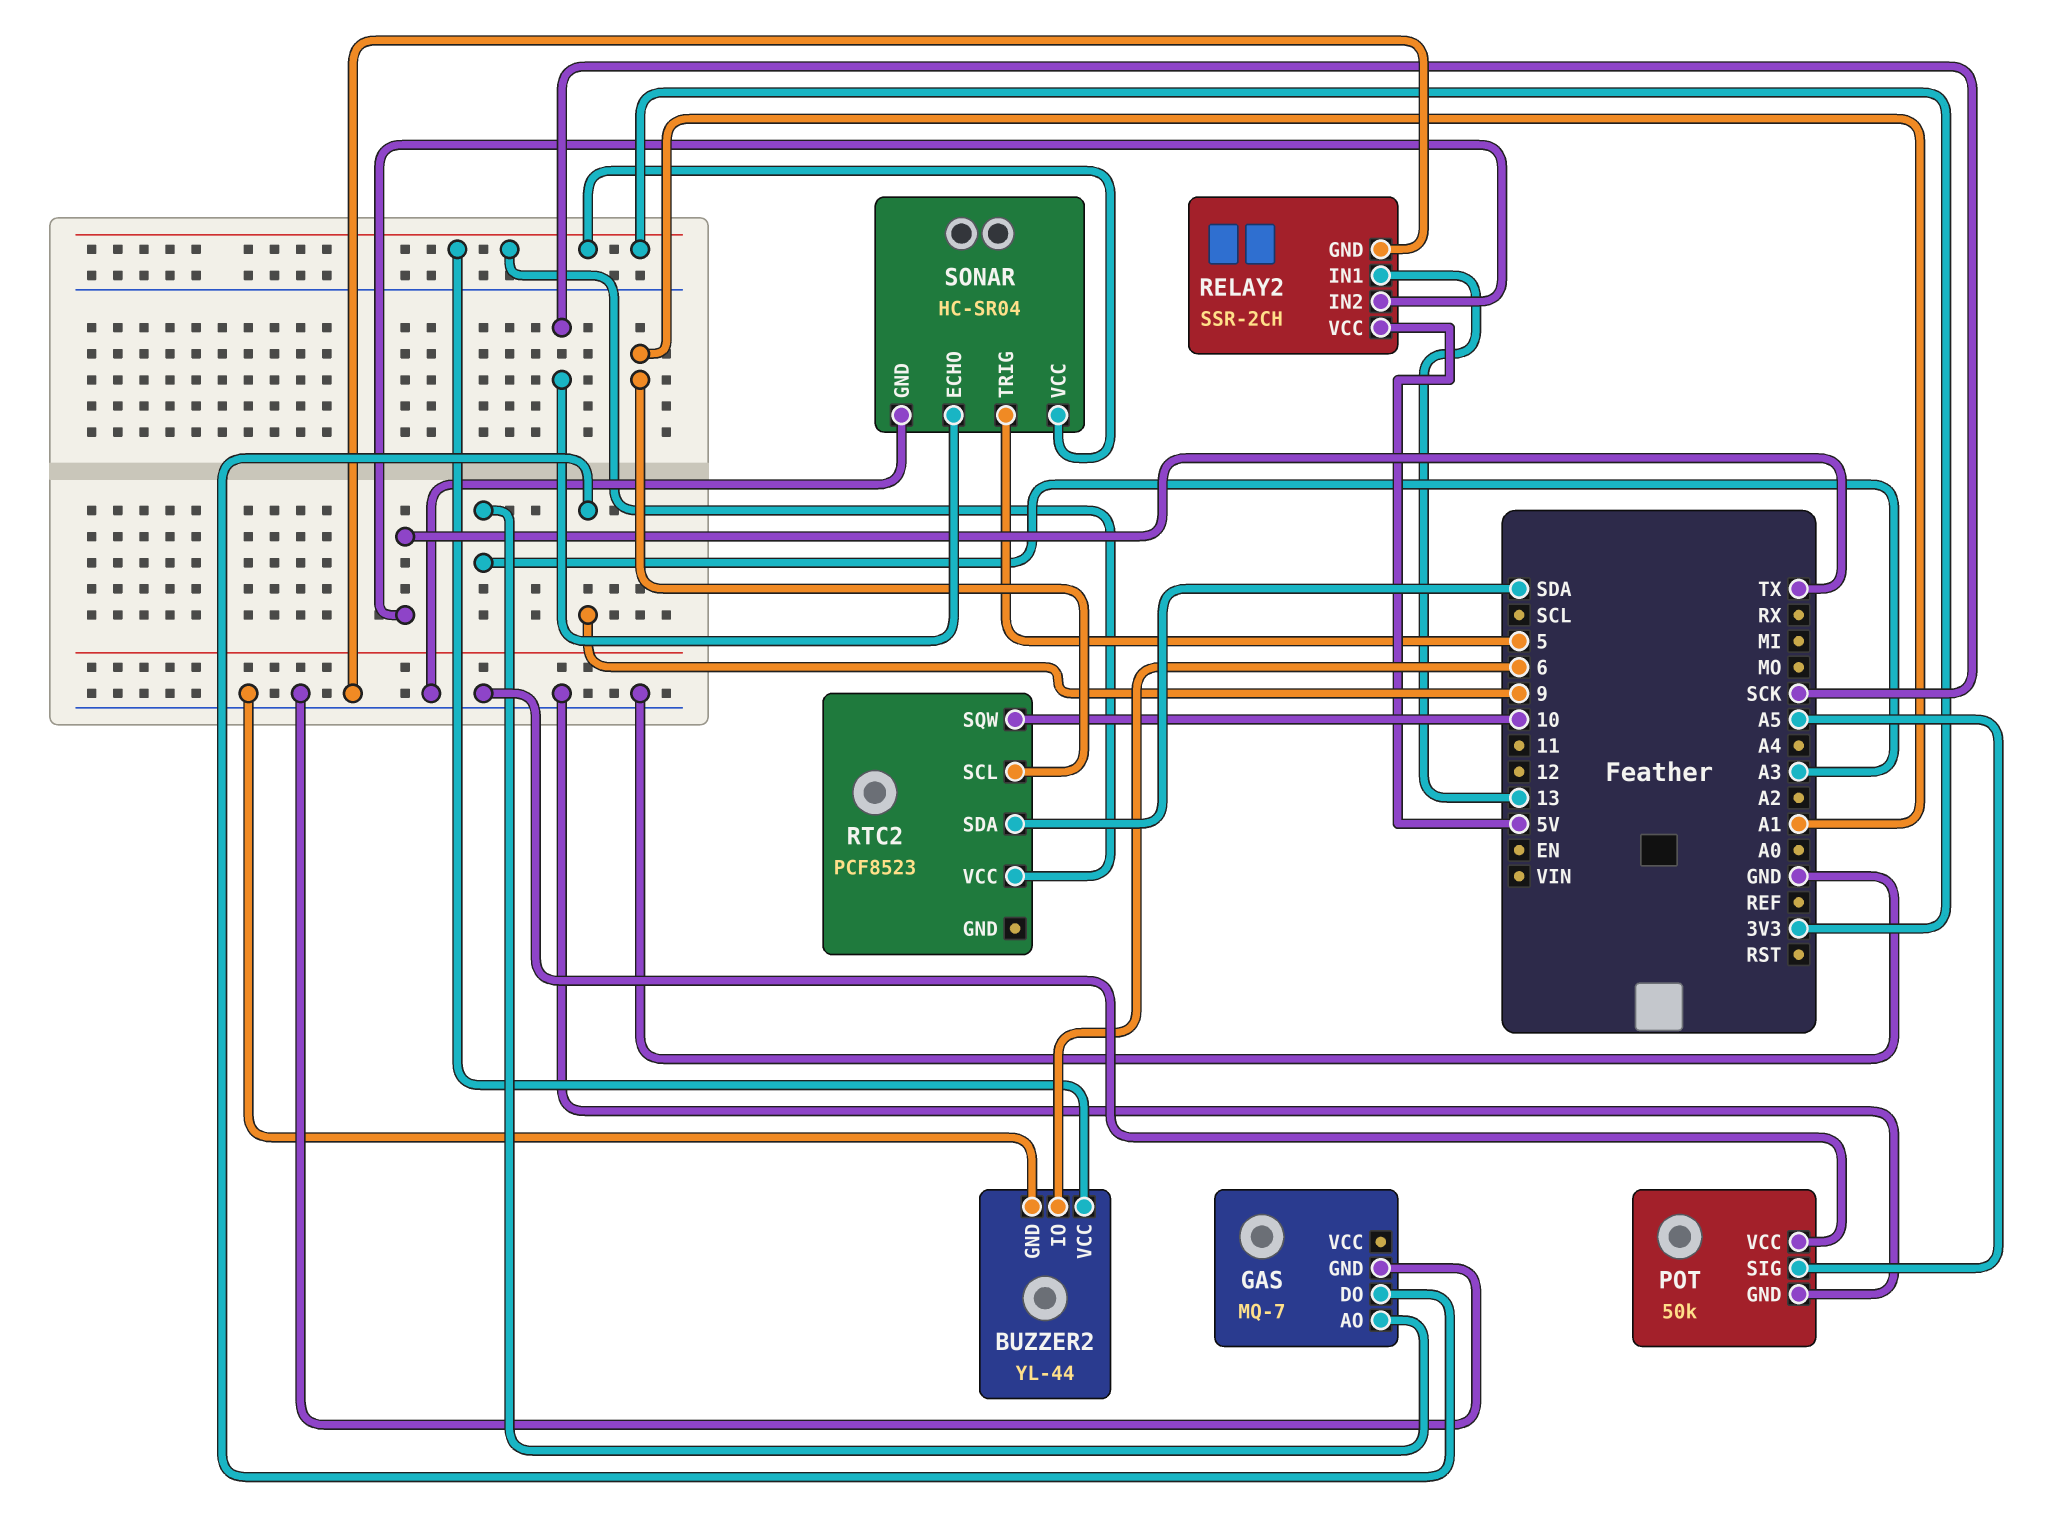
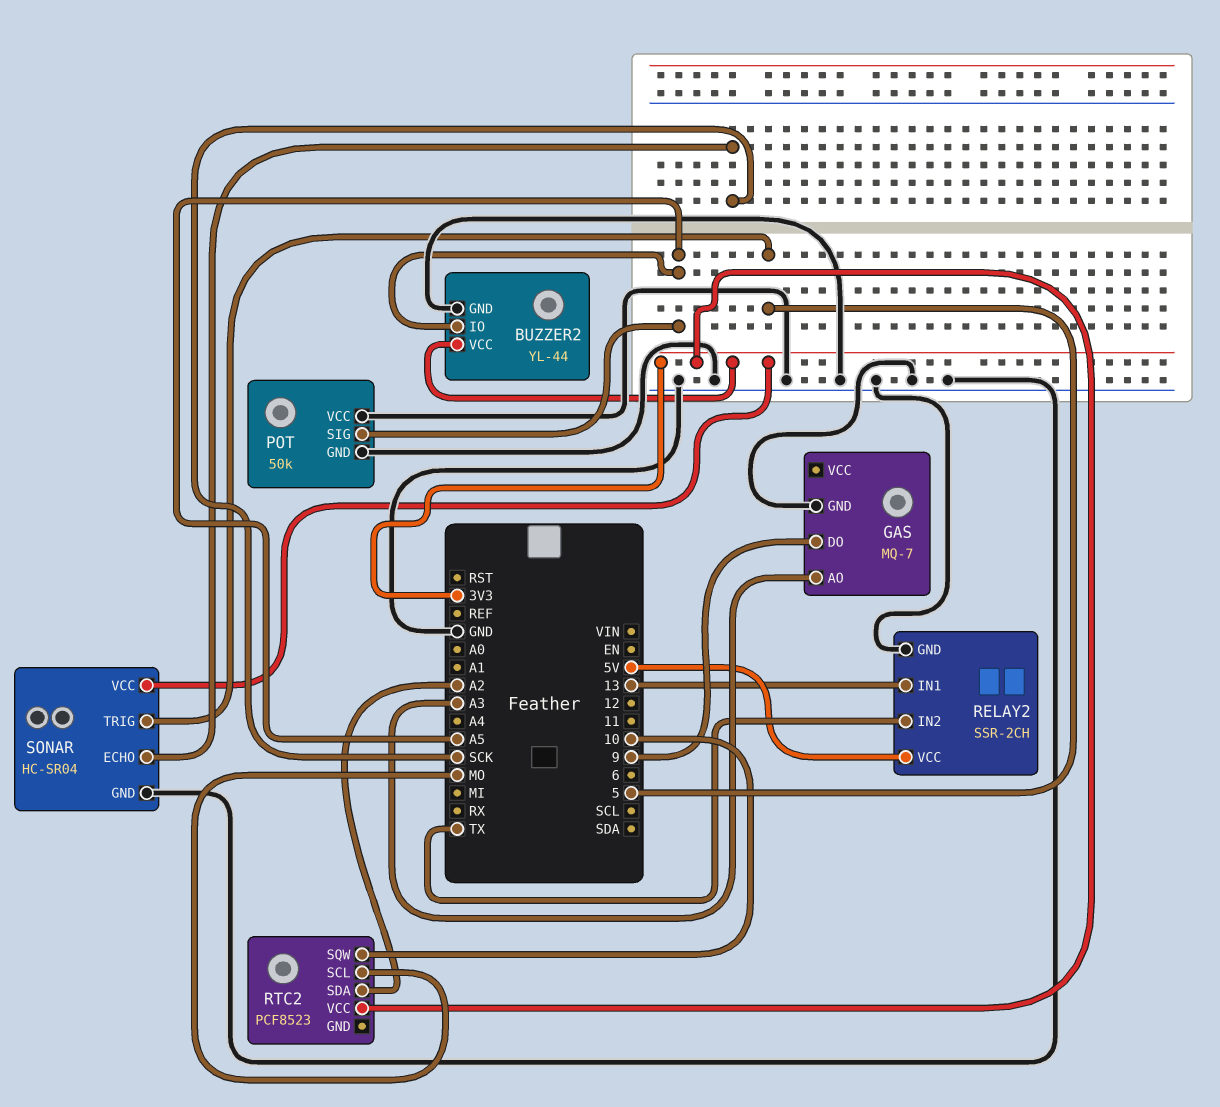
BUZZER2 pin IO: 6 -> A5
RTC2 pin SCL: A1 -> MO
RTC2 pin SDA: SDA -> A2

